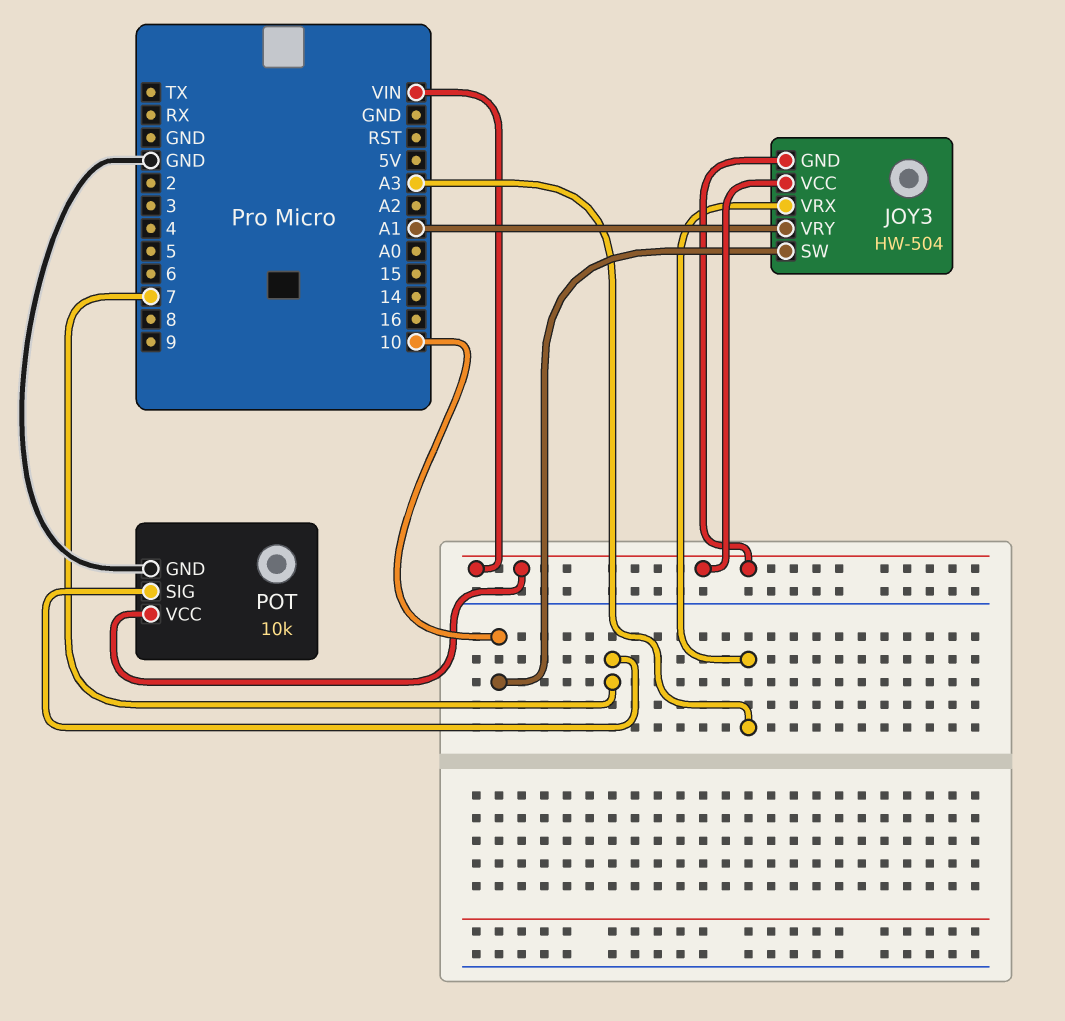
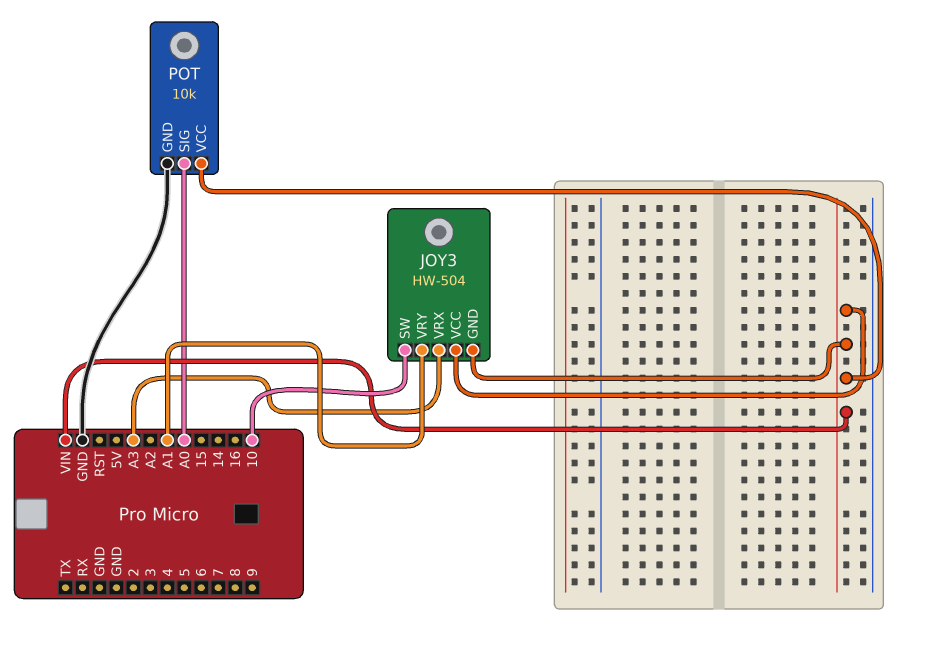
POT pin SIG: 7 -> A0

